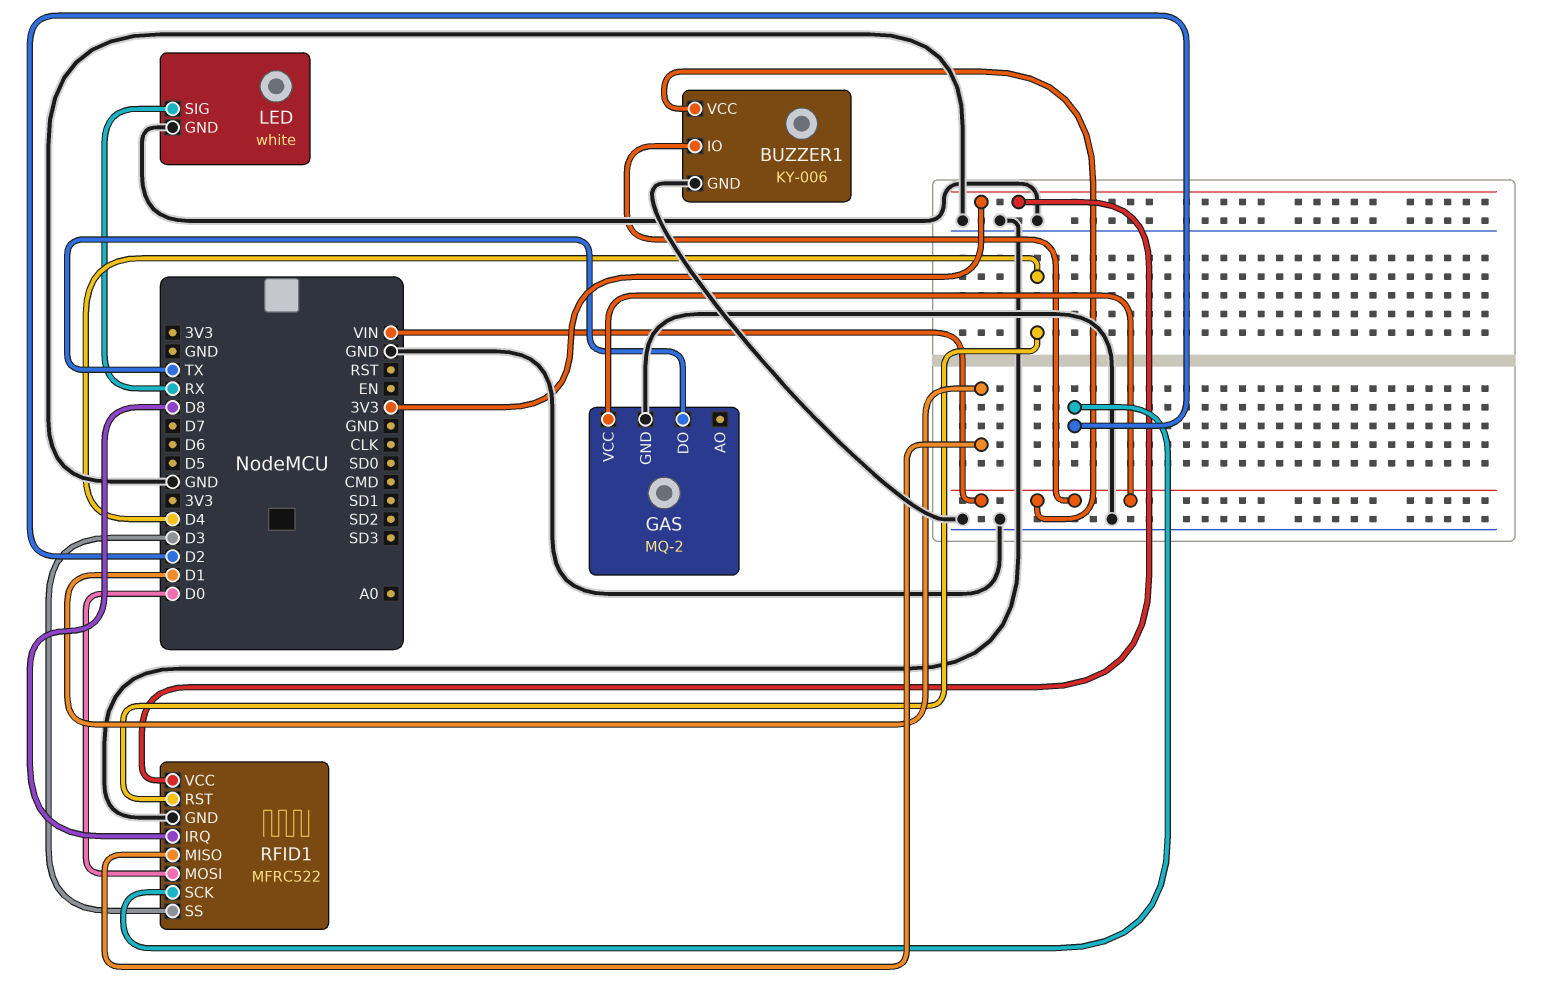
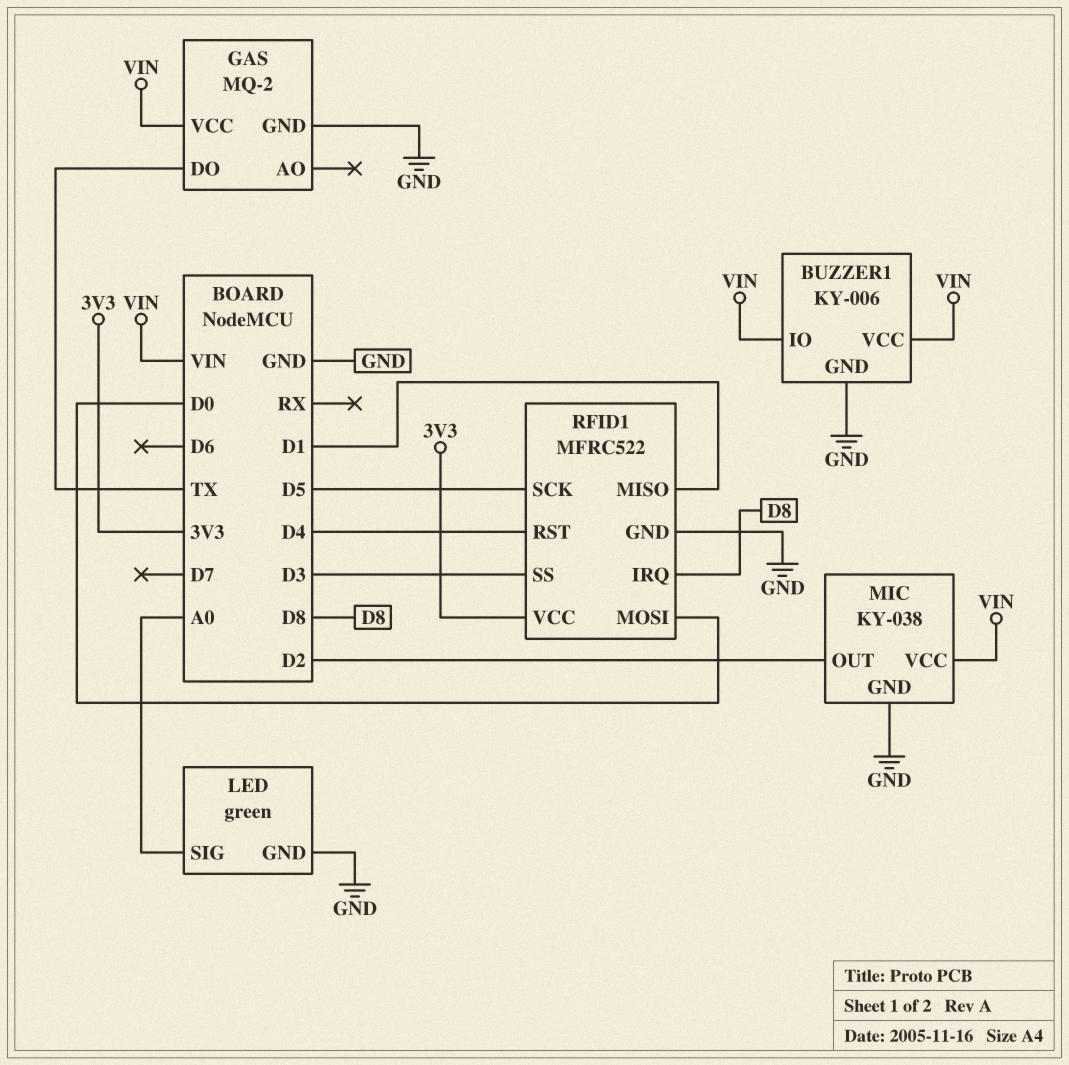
LED: white -> green
LED pin SIG: RX -> A0
MIC: none -> KY-038
MIC pin GND: none -> GND
MIC pin OUT: none -> D2
MIC pin VCC: none -> VIN
RFID1 pin SCK: D2 -> D5

